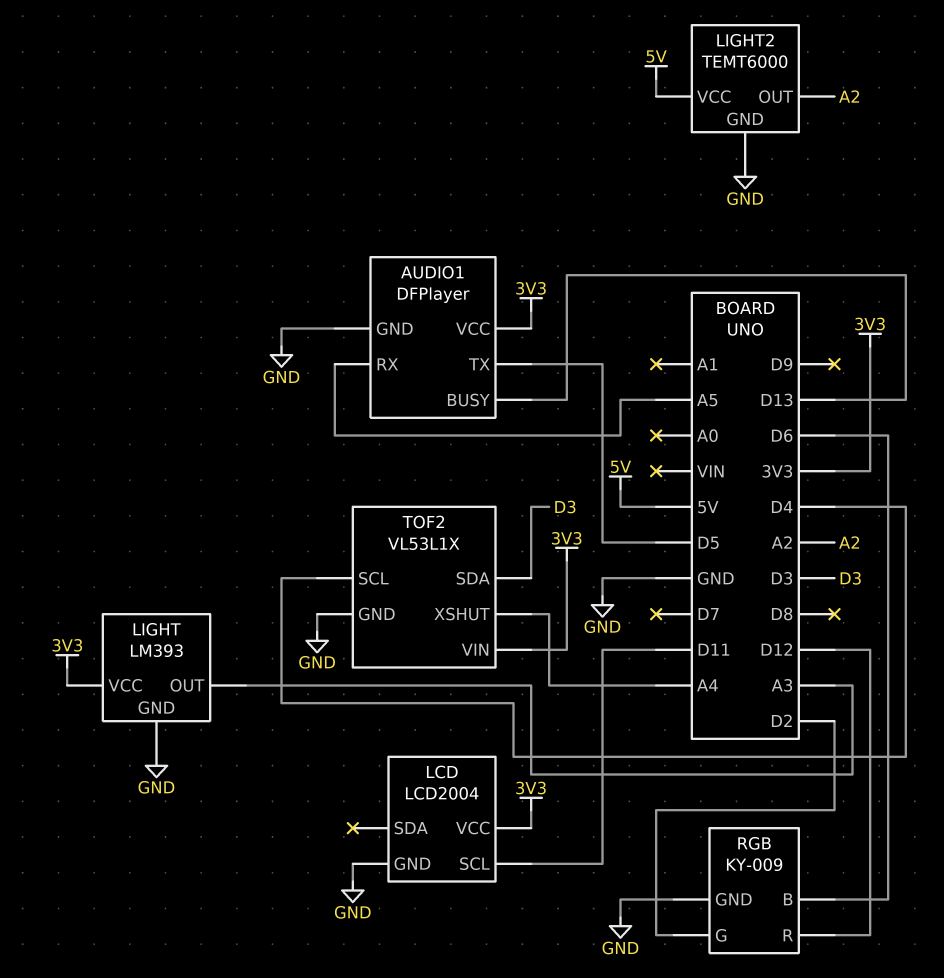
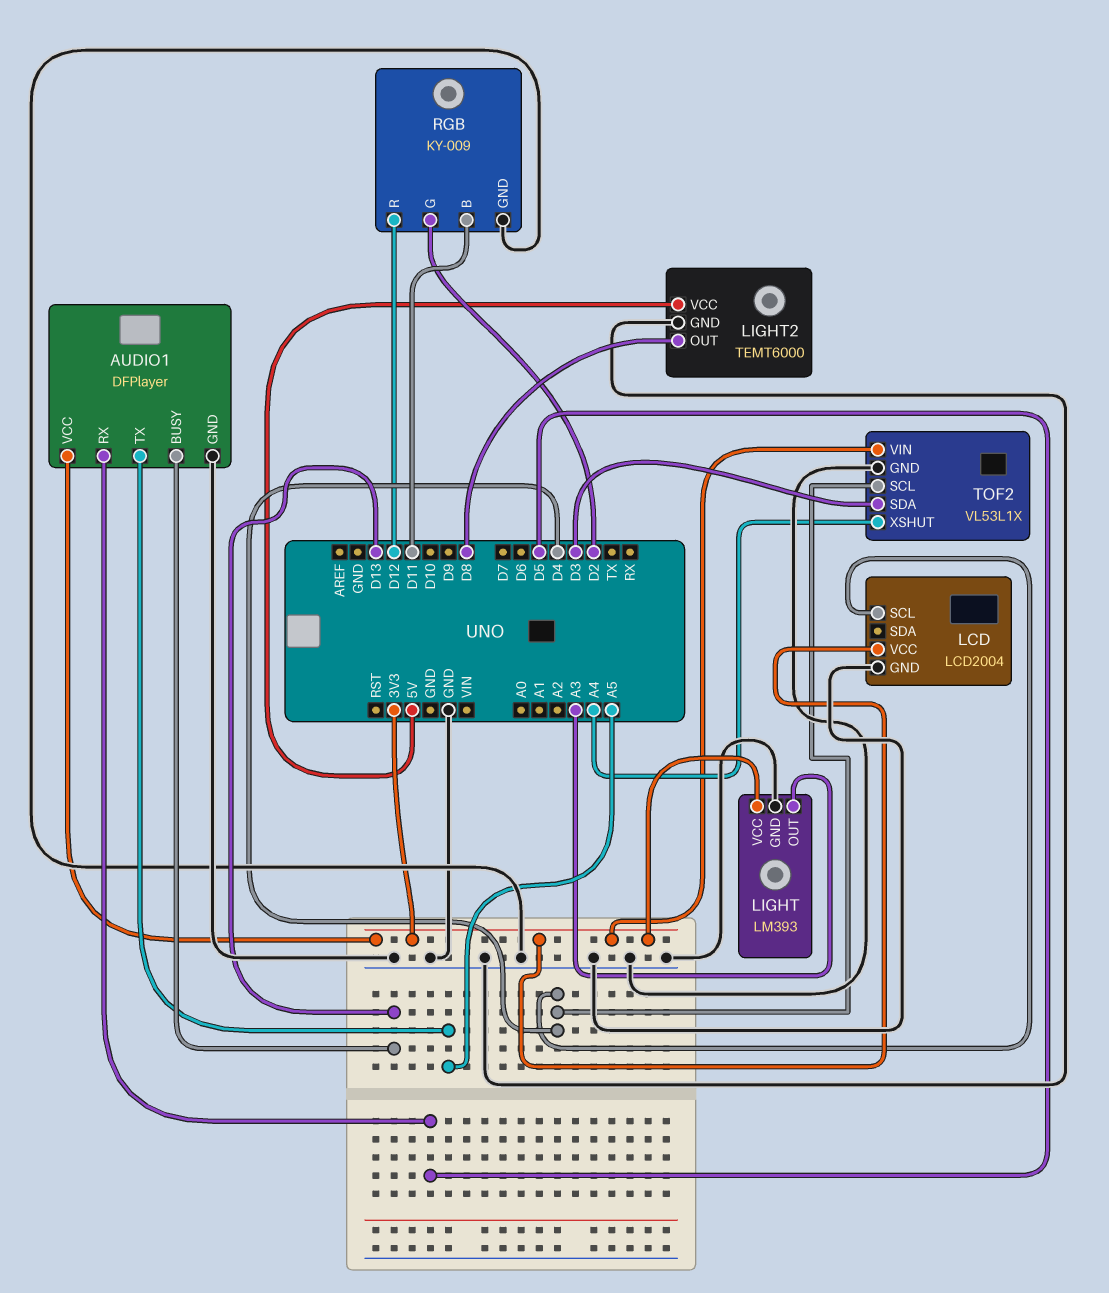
AUDIO1 pin RX: A5 -> D5
AUDIO1 pin TX: D5 -> A5
LCD pin SCL: D11 -> D4
LIGHT2 pin OUT: A2 -> D8
RGB pin B: D6 -> D11

